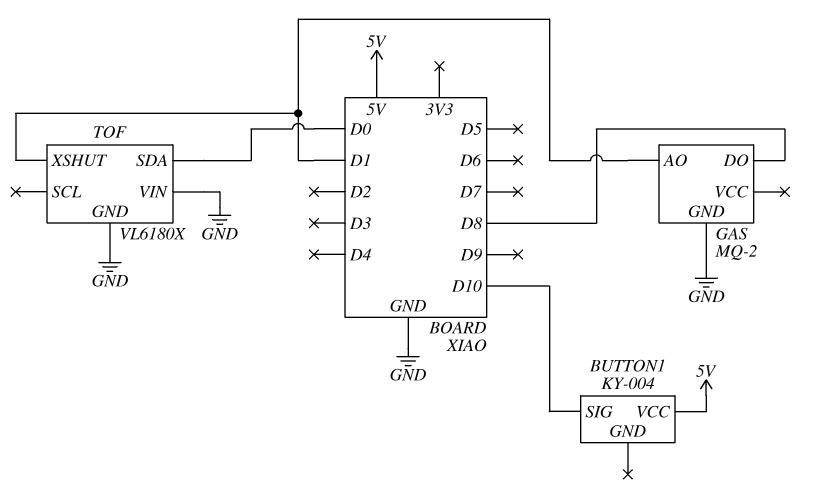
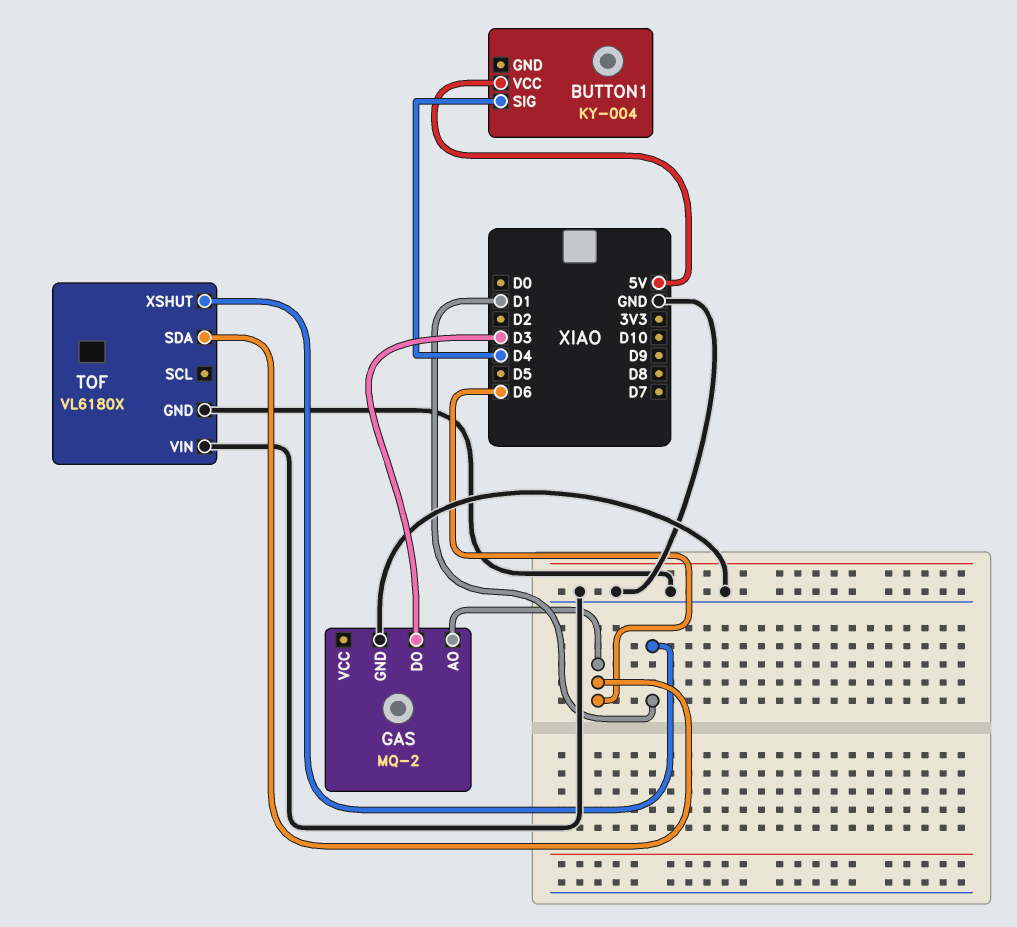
BUTTON1 pin SIG: D10 -> D4
GAS pin AO: D1 -> D6
GAS pin DO: D8 -> D3
TOF pin SDA: D0 -> D6

